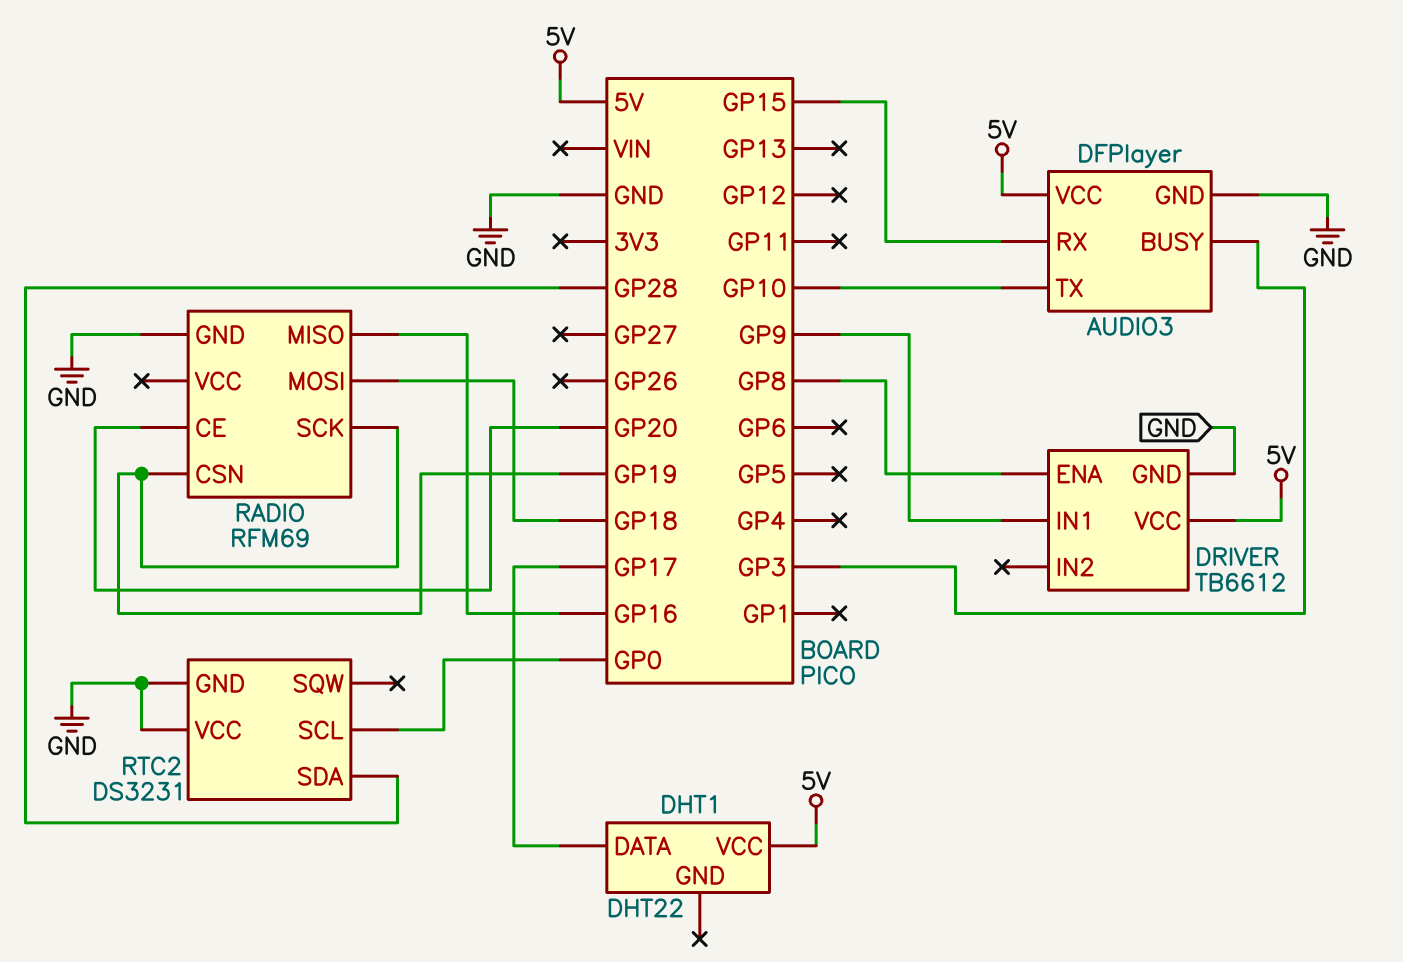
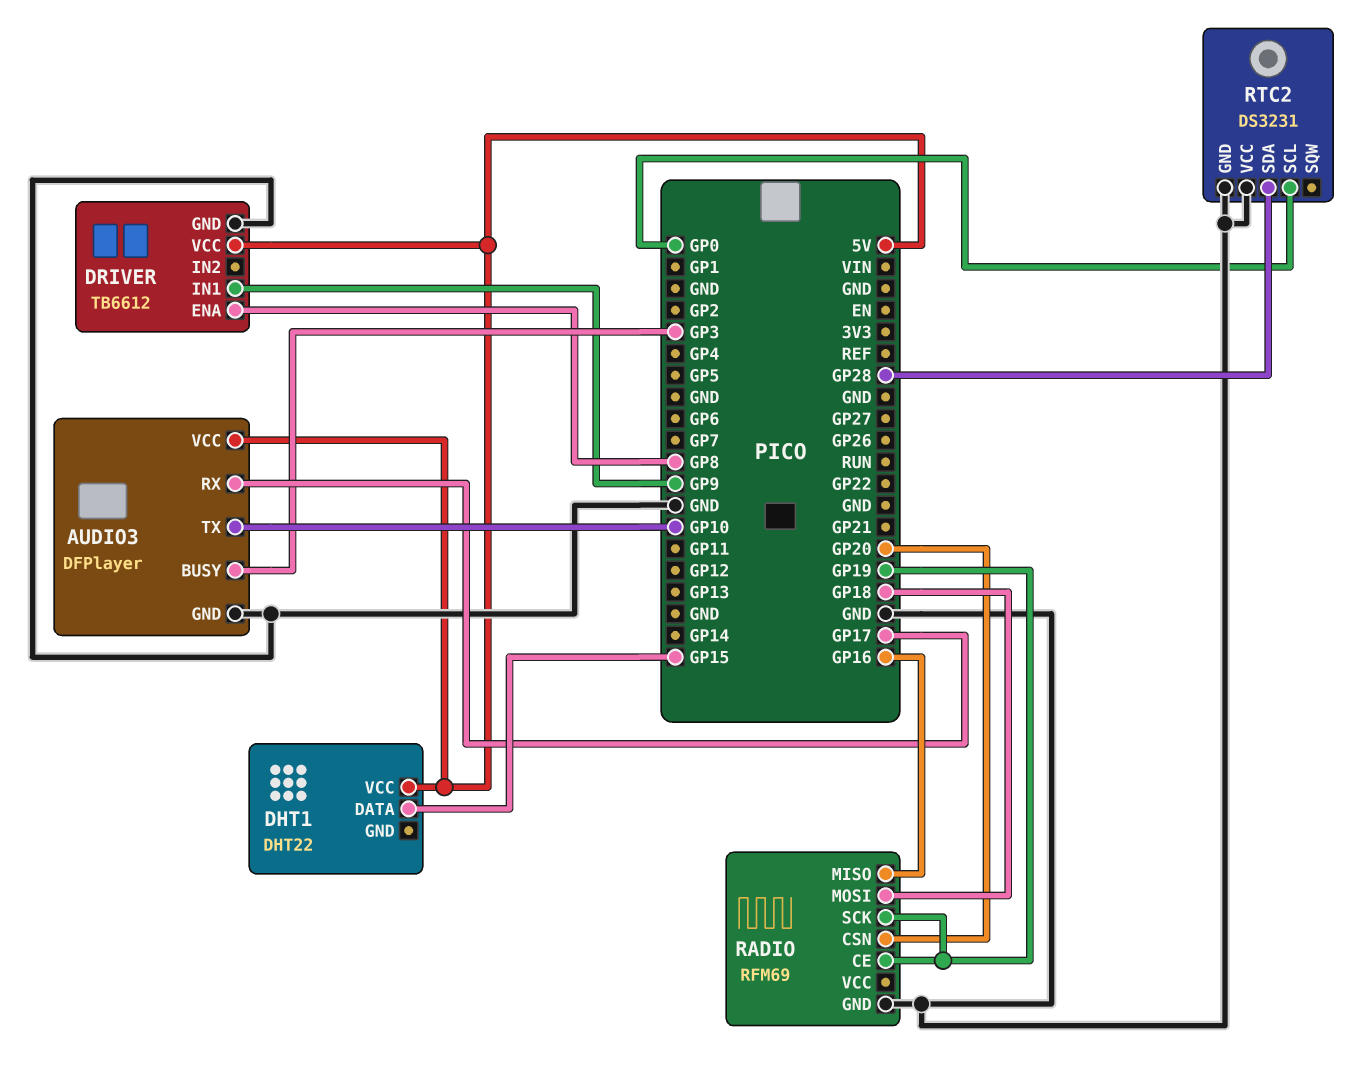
AUDIO3 pin RX: GP15 -> GP17
DHT1 pin DATA: GP17 -> GP15
RADIO pin CE: GP20 -> GP19
RADIO pin CSN: GP19 -> GP20

